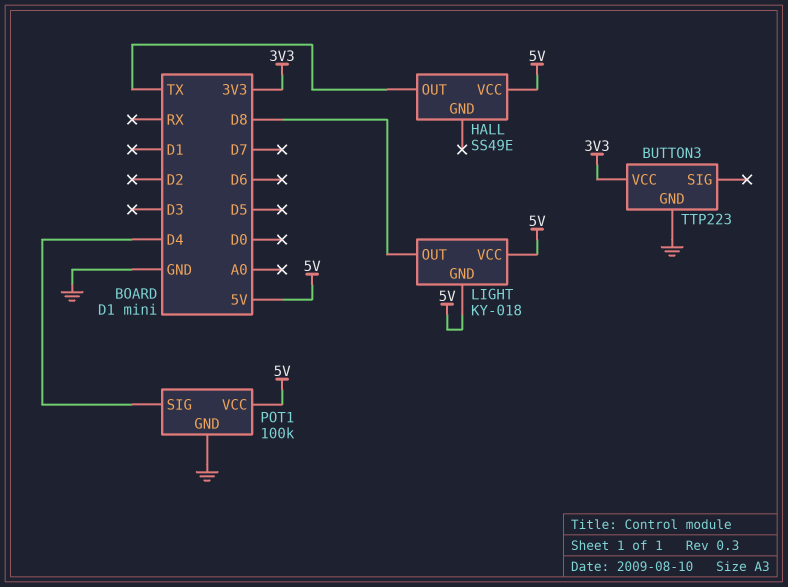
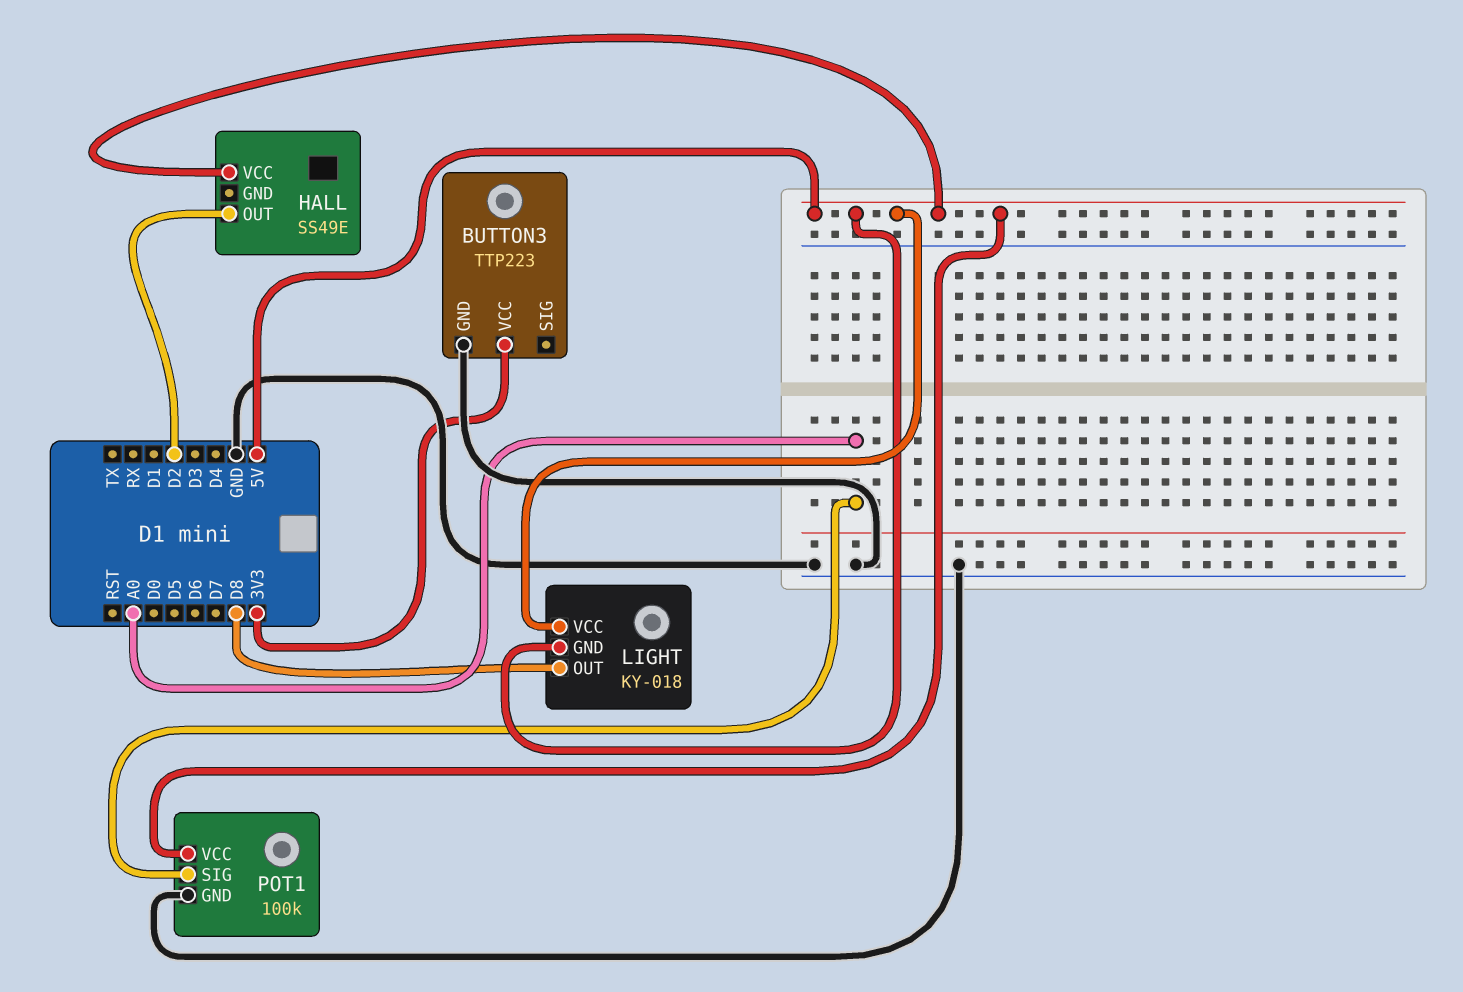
HALL pin OUT: TX -> D2
POT1 pin SIG: D4 -> A0

